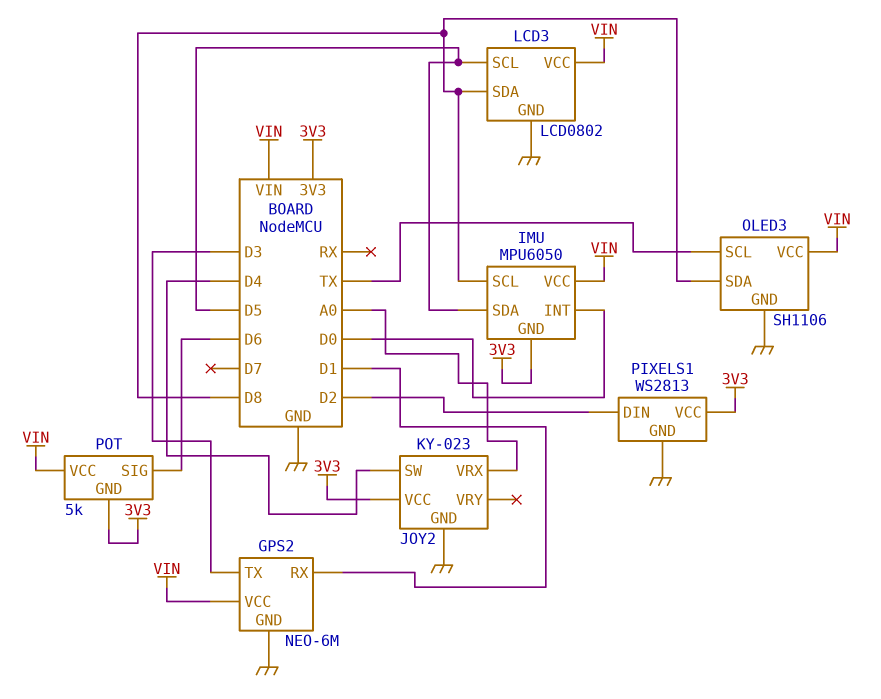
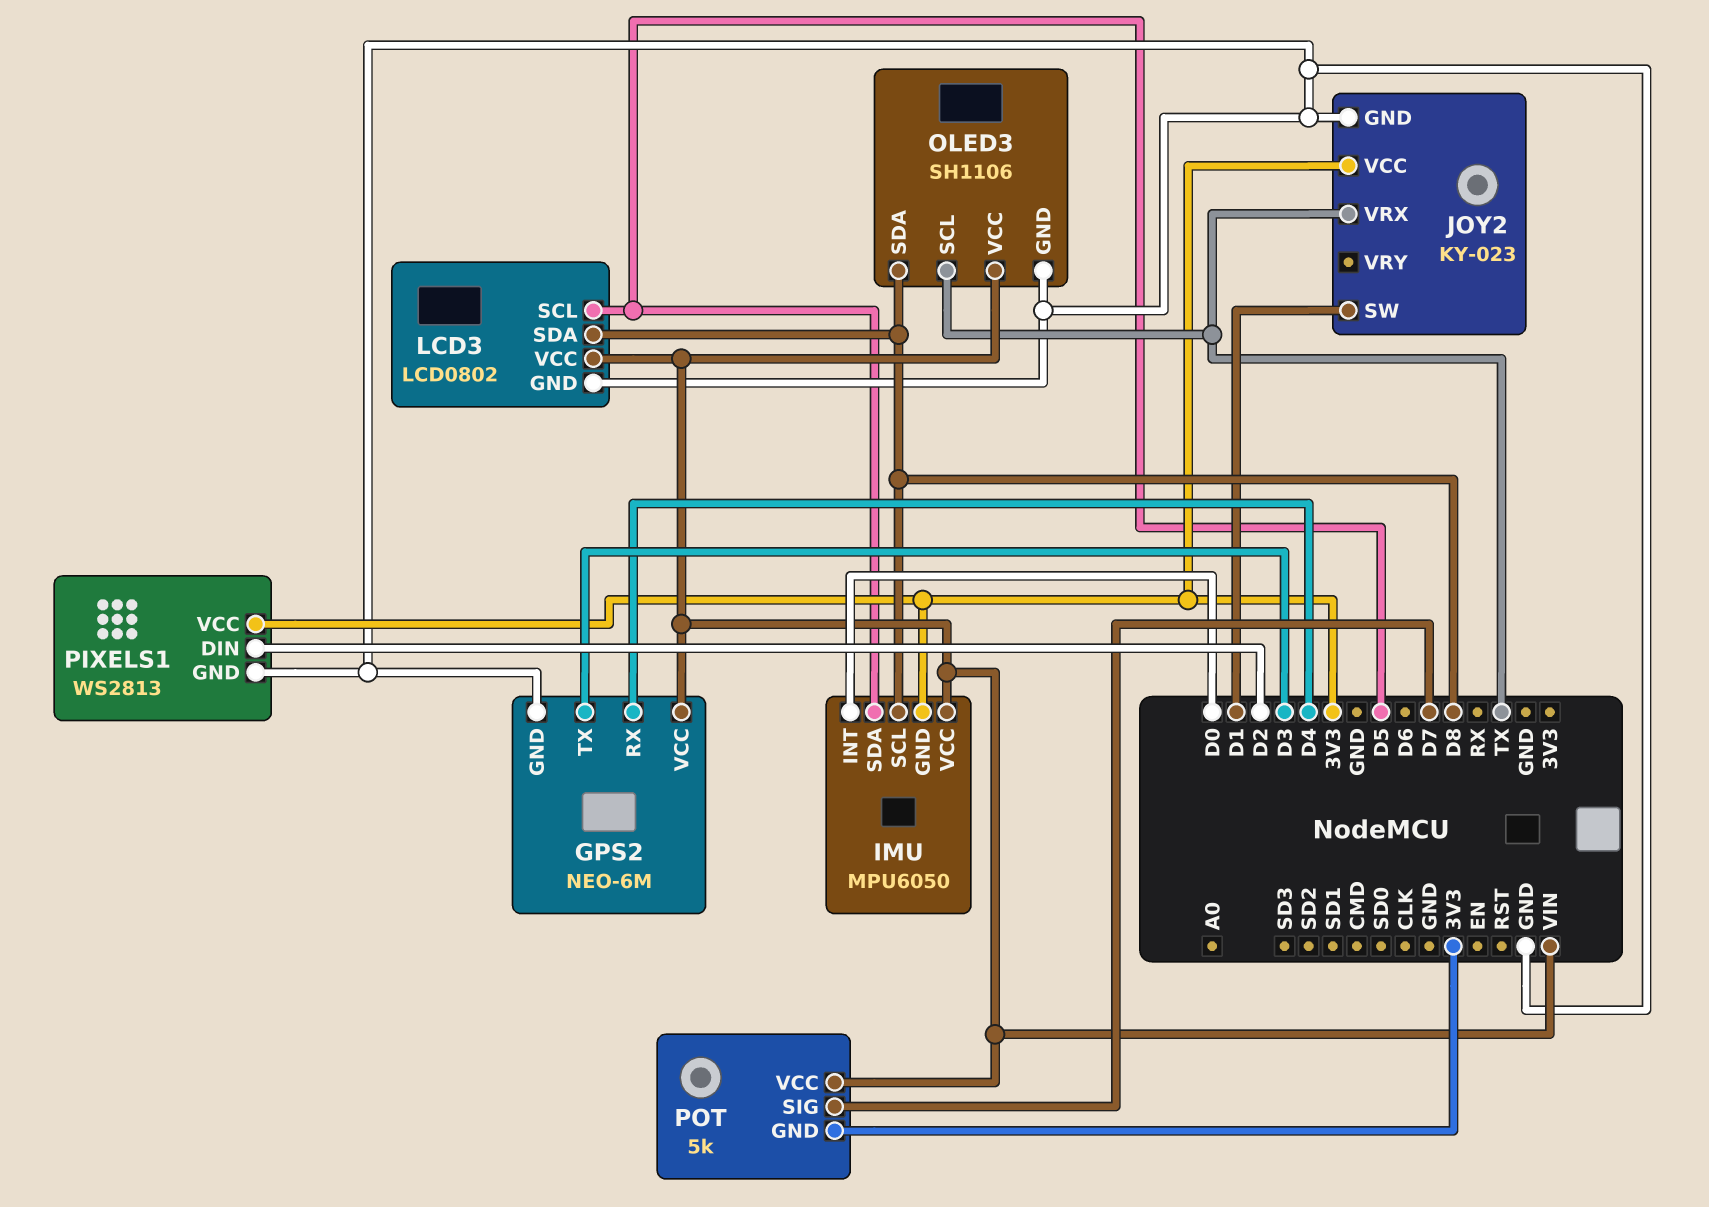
GPS2 pin RX: D1 -> D4
JOY2 pin SW: D4 -> D1
JOY2 pin VRX: A0 -> TX
POT pin SIG: D6 -> D7

